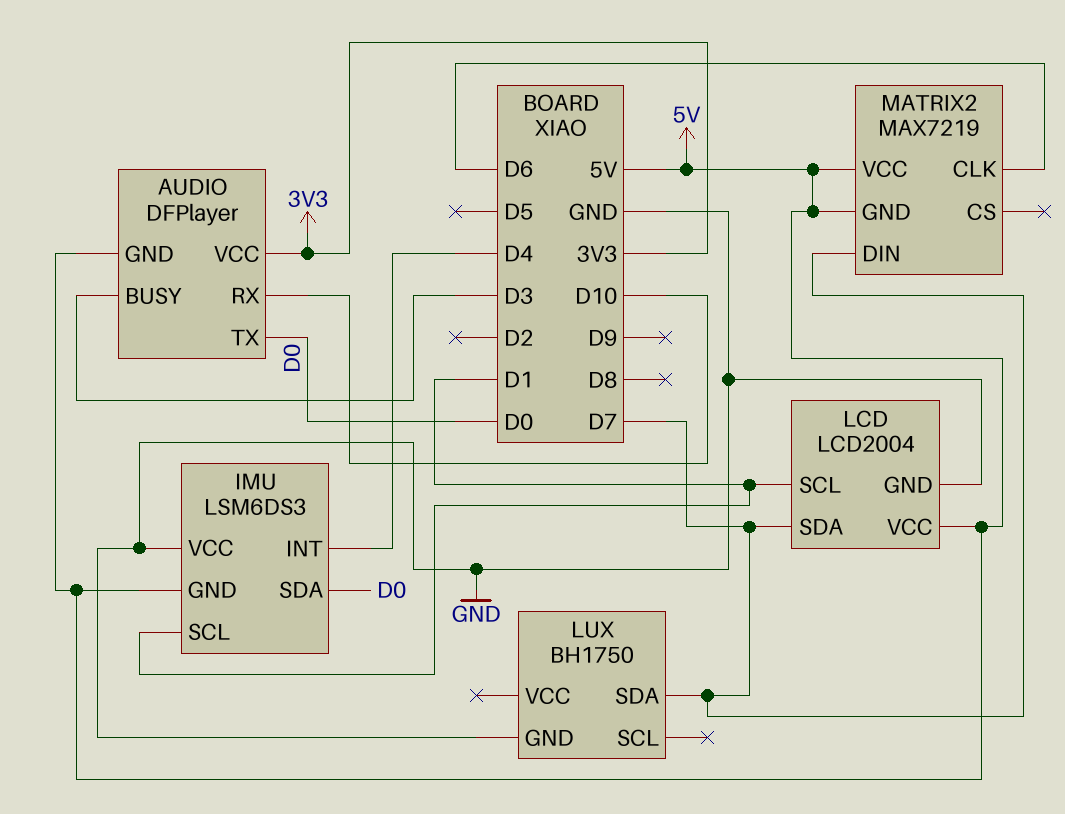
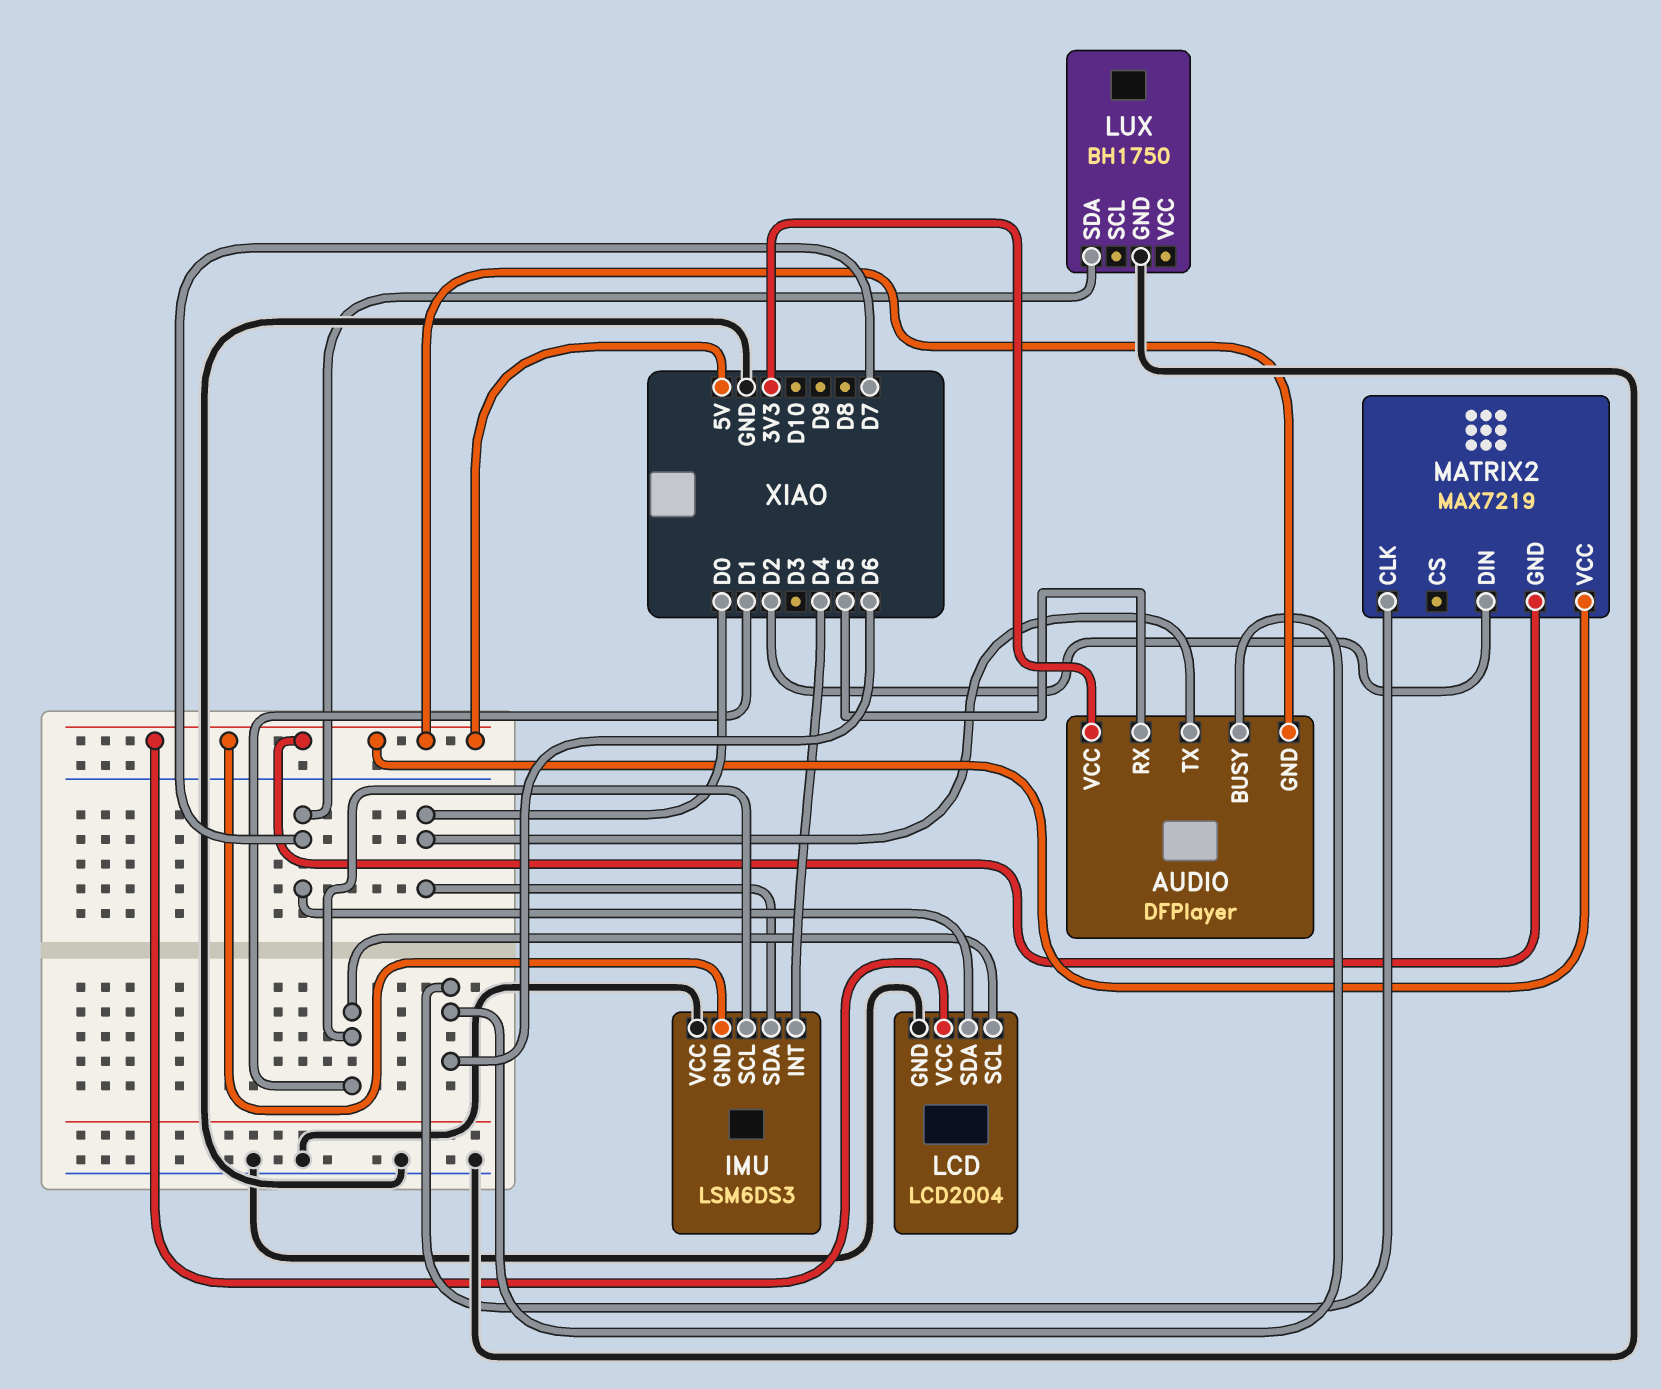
AUDIO pin BUSY: D3 -> D6
AUDIO pin RX: D10 -> D5
MATRIX2 pin DIN: D7 -> D2

